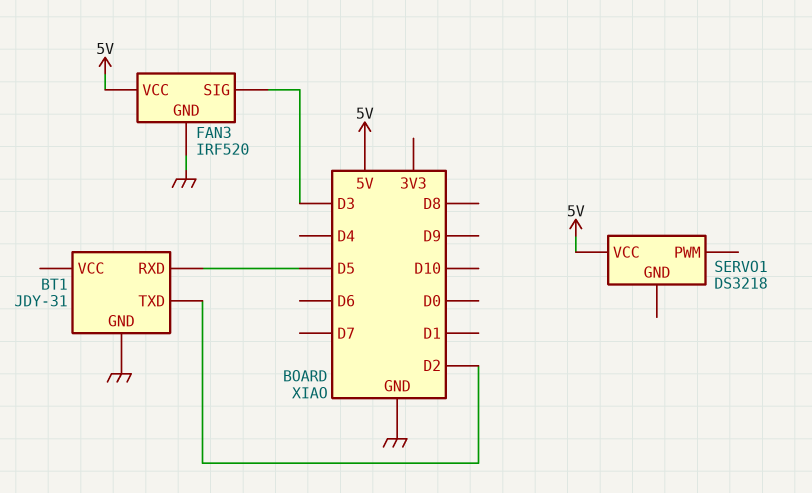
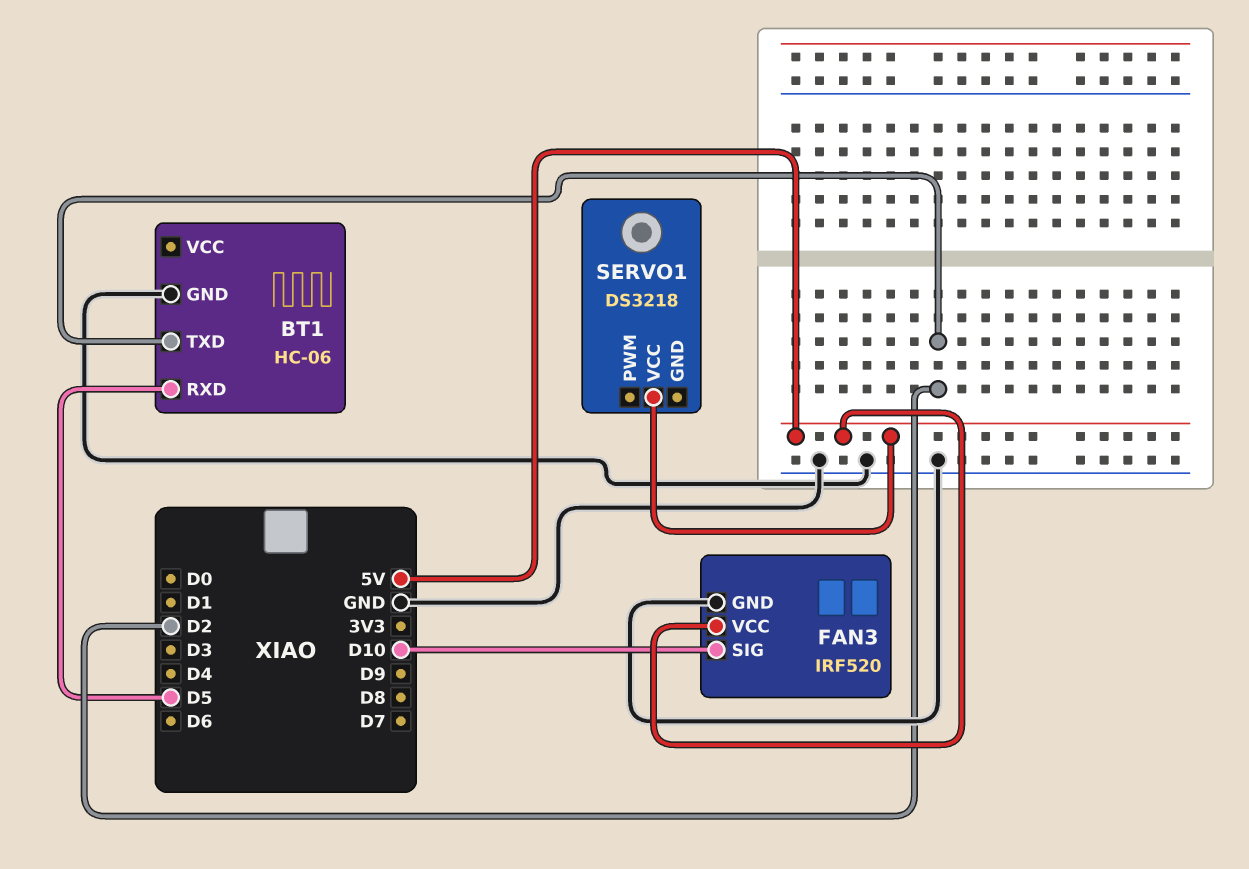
BT1: JDY-31 -> HC-06
FAN3 pin SIG: D3 -> D10

